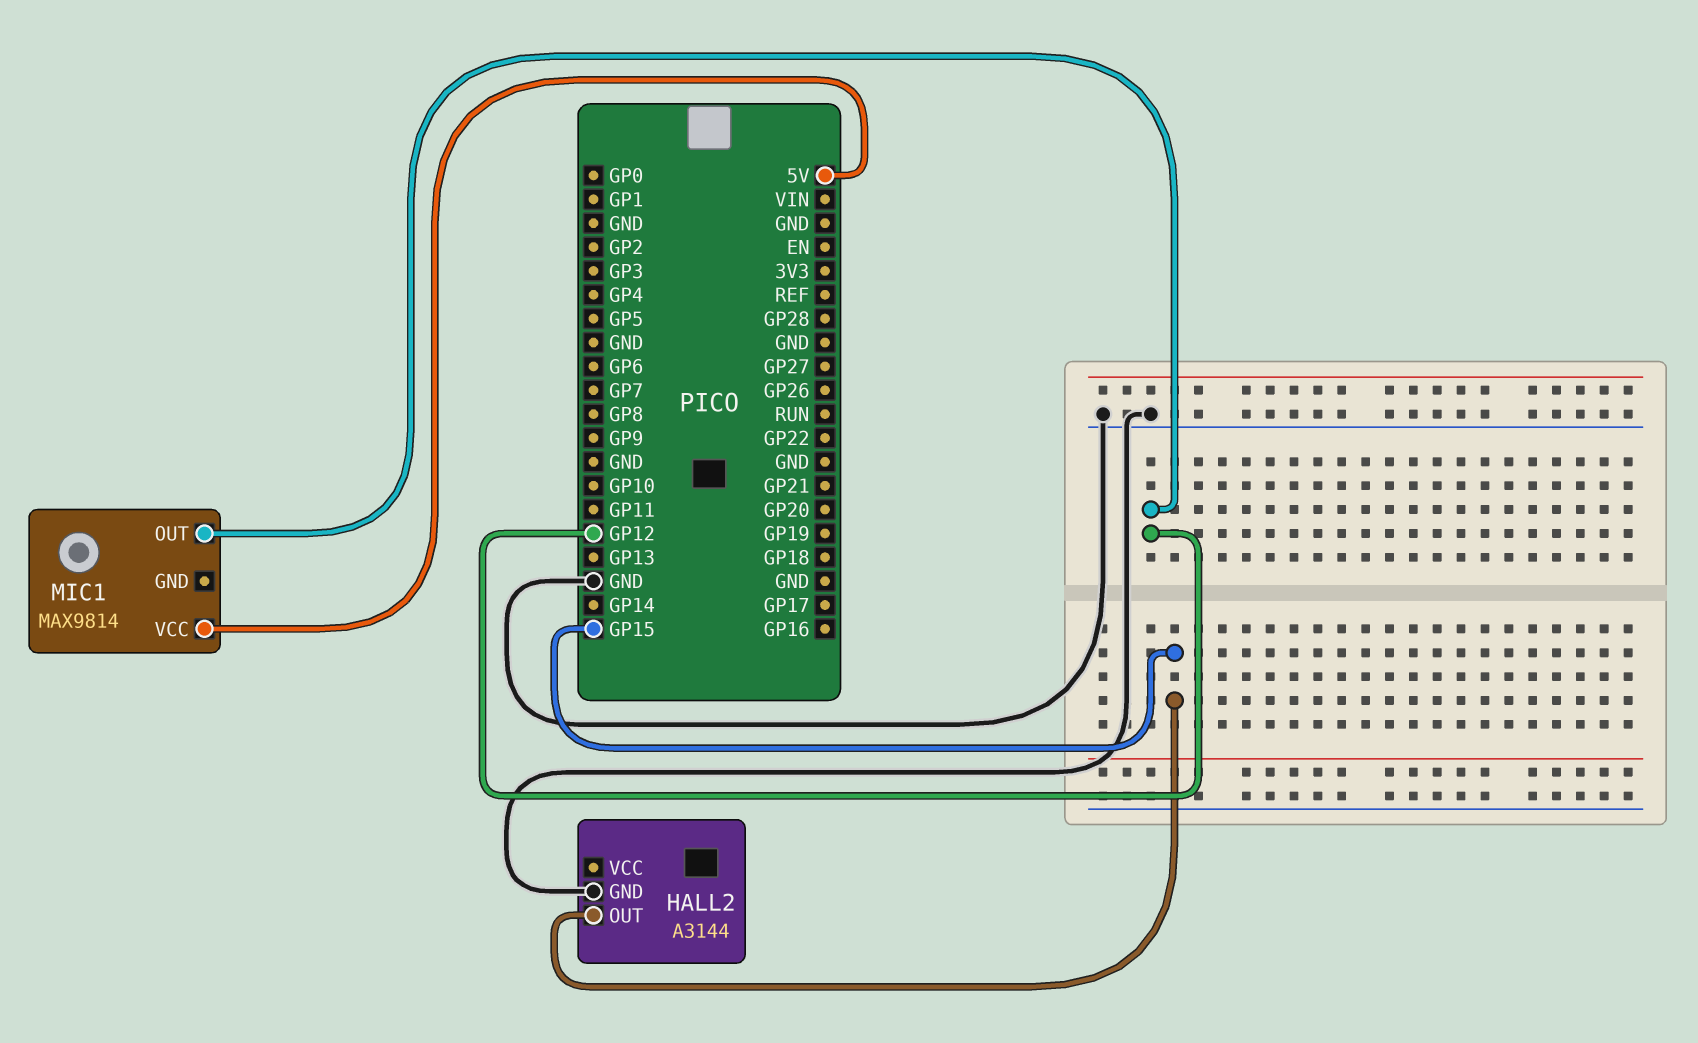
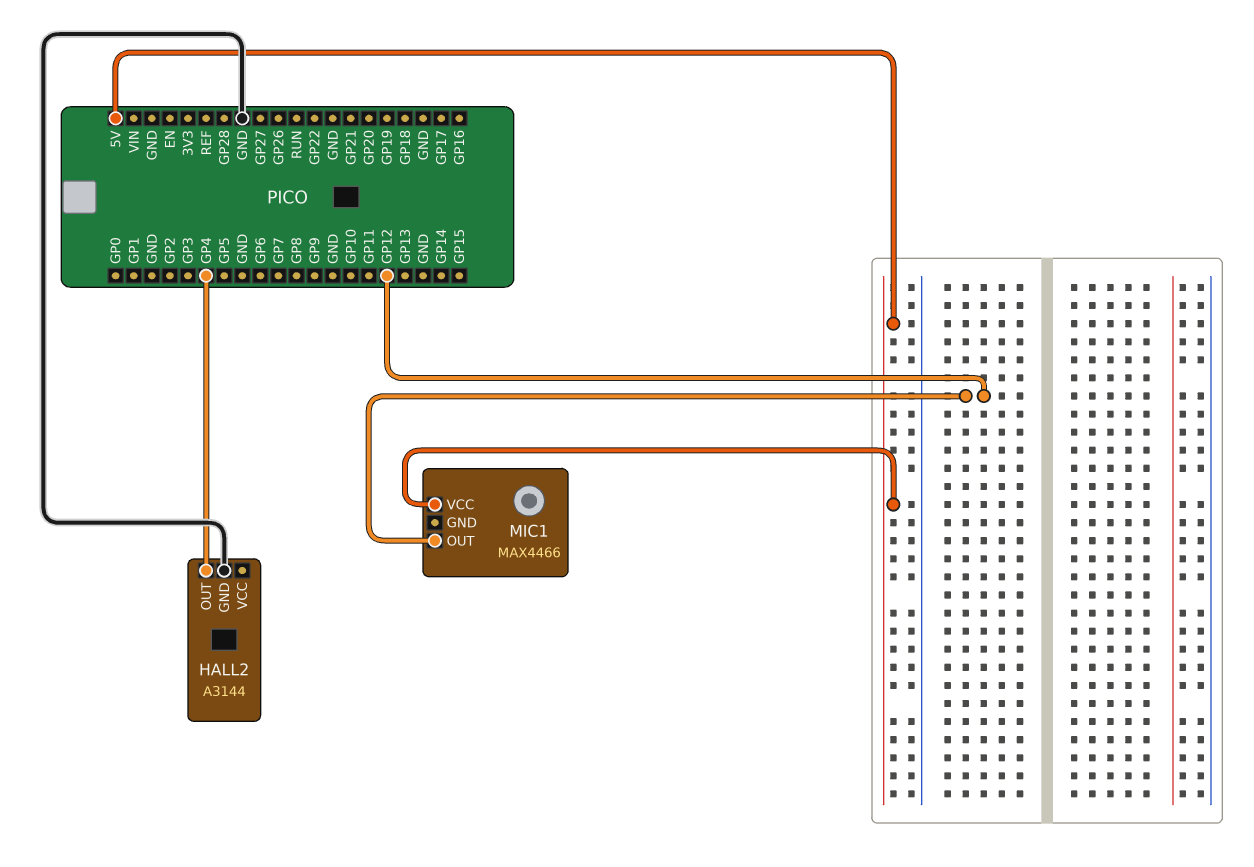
HALL2 pin OUT: GP15 -> GP4
MIC1: MAX9814 -> MAX4466

